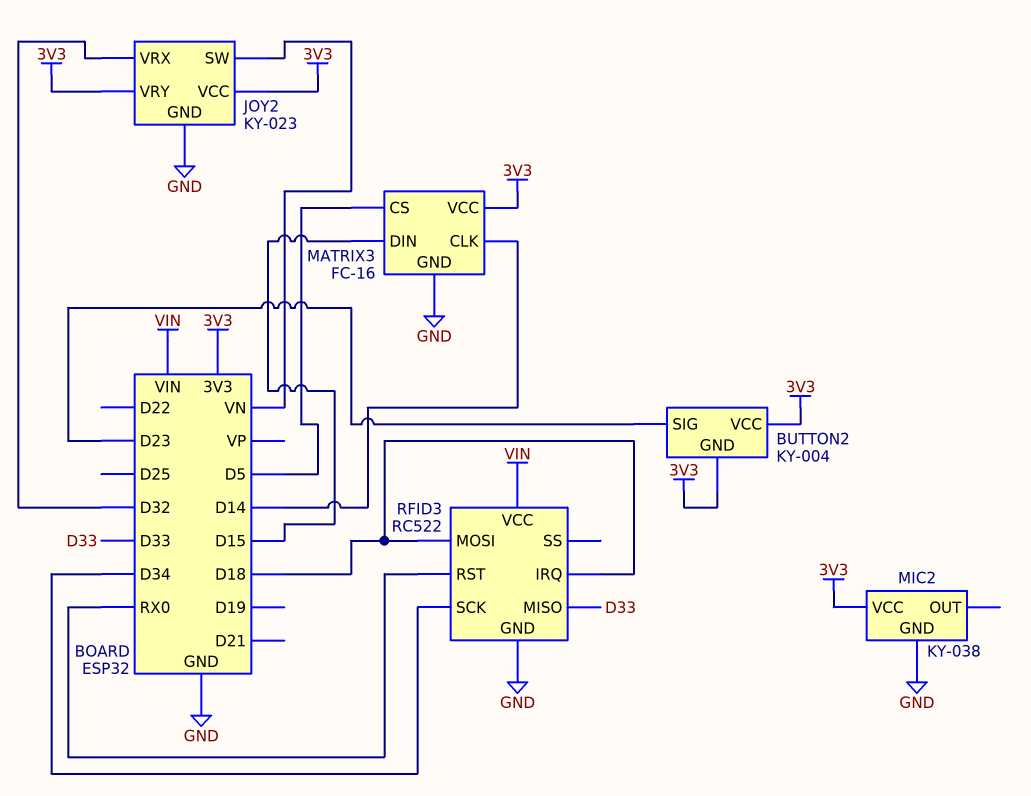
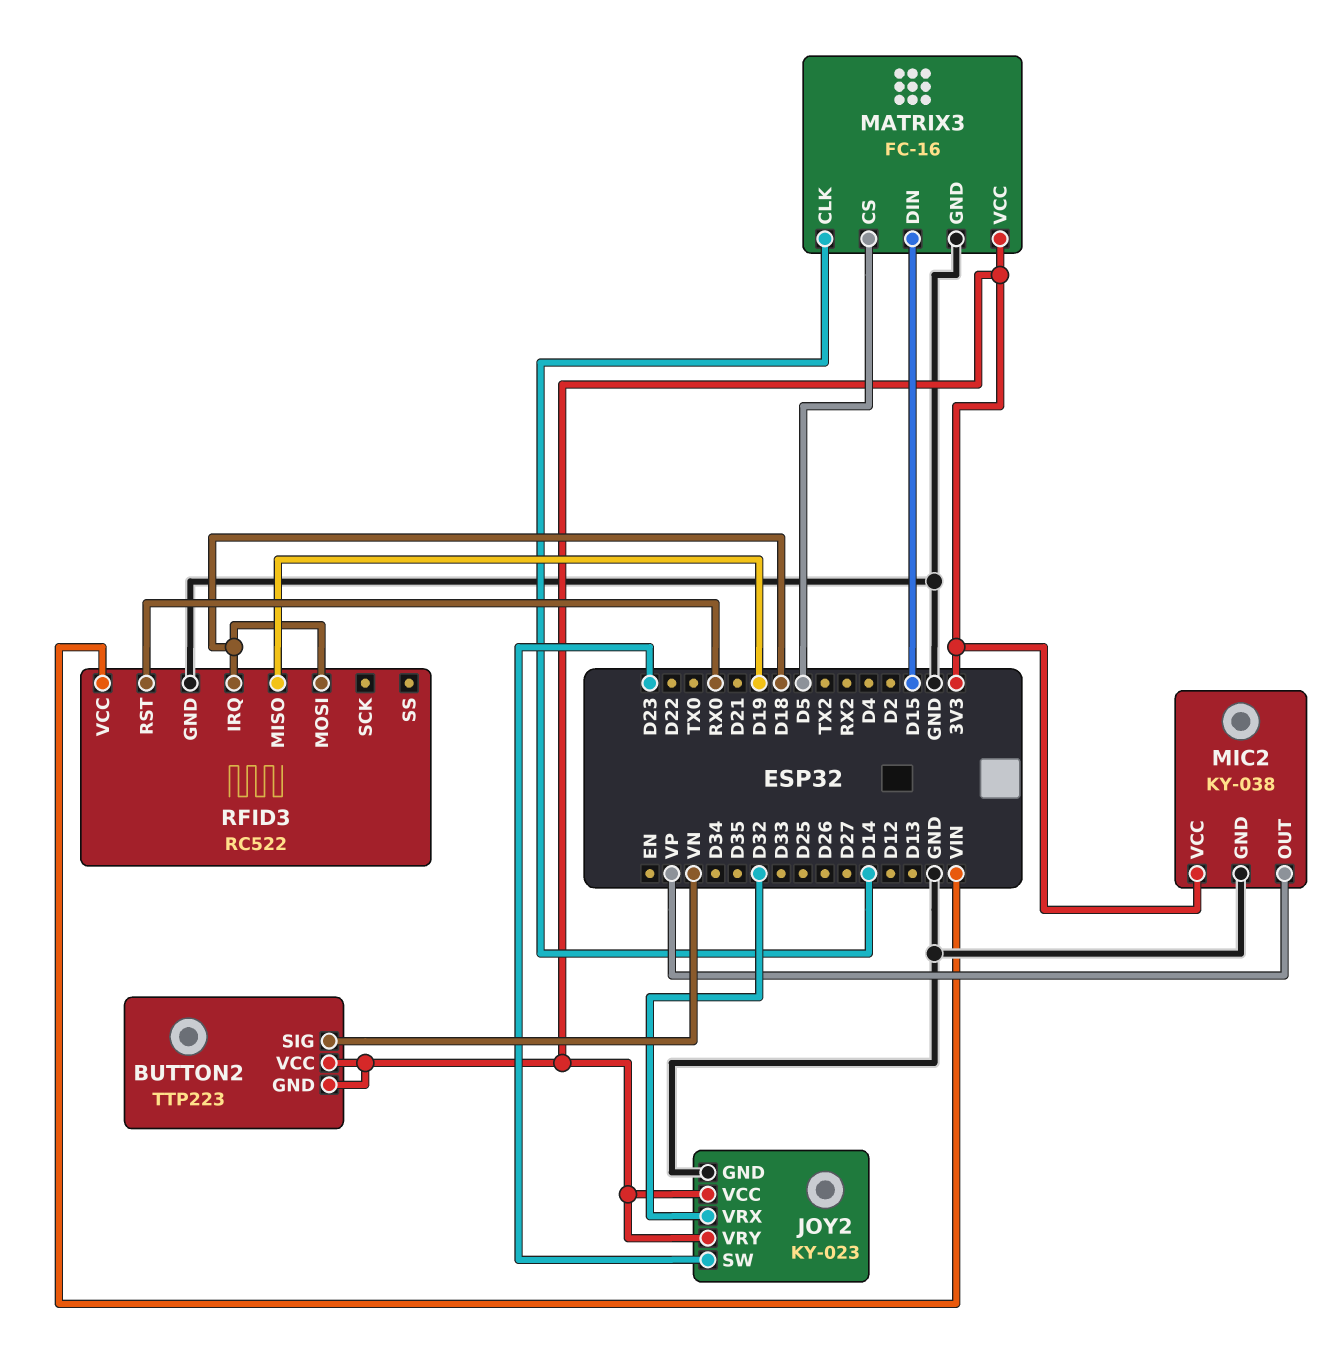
BUTTON2: KY-004 -> TTP223
BUTTON2 pin SIG: D23 -> VN
JOY2 pin SW: VN -> D23
MIC2 pin OUT: none -> VP
RFID3 pin MISO: D33 -> D19
RFID3 pin SCK: D34 -> none

